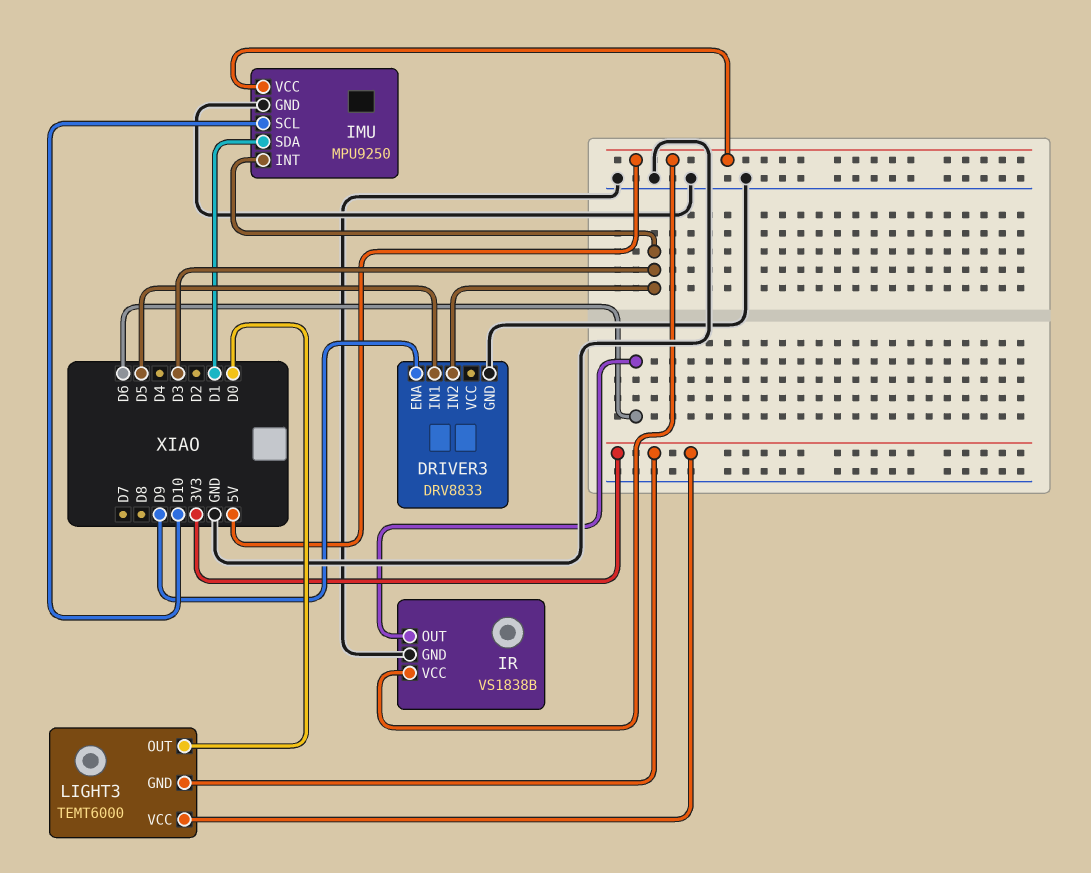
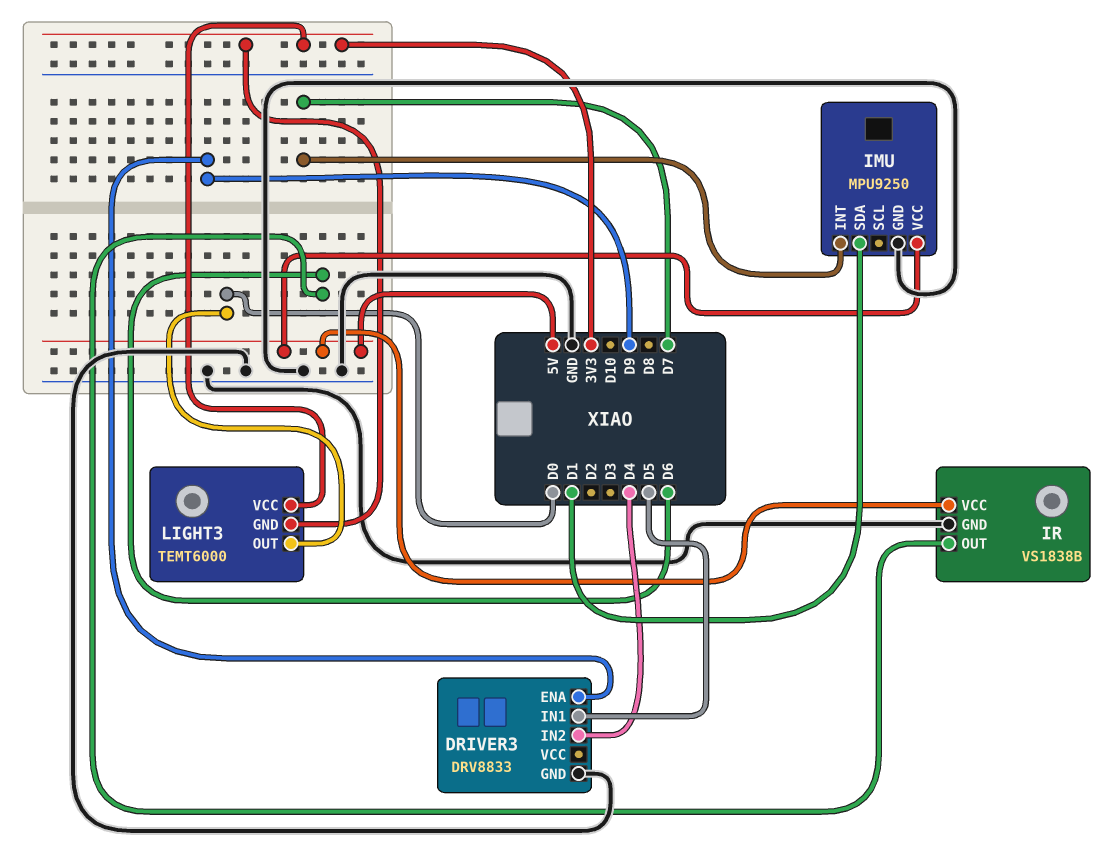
DRIVER3 pin IN2: D3 -> D4
IMU pin INT: D3 -> D7
IMU pin SCL: D10 -> none

